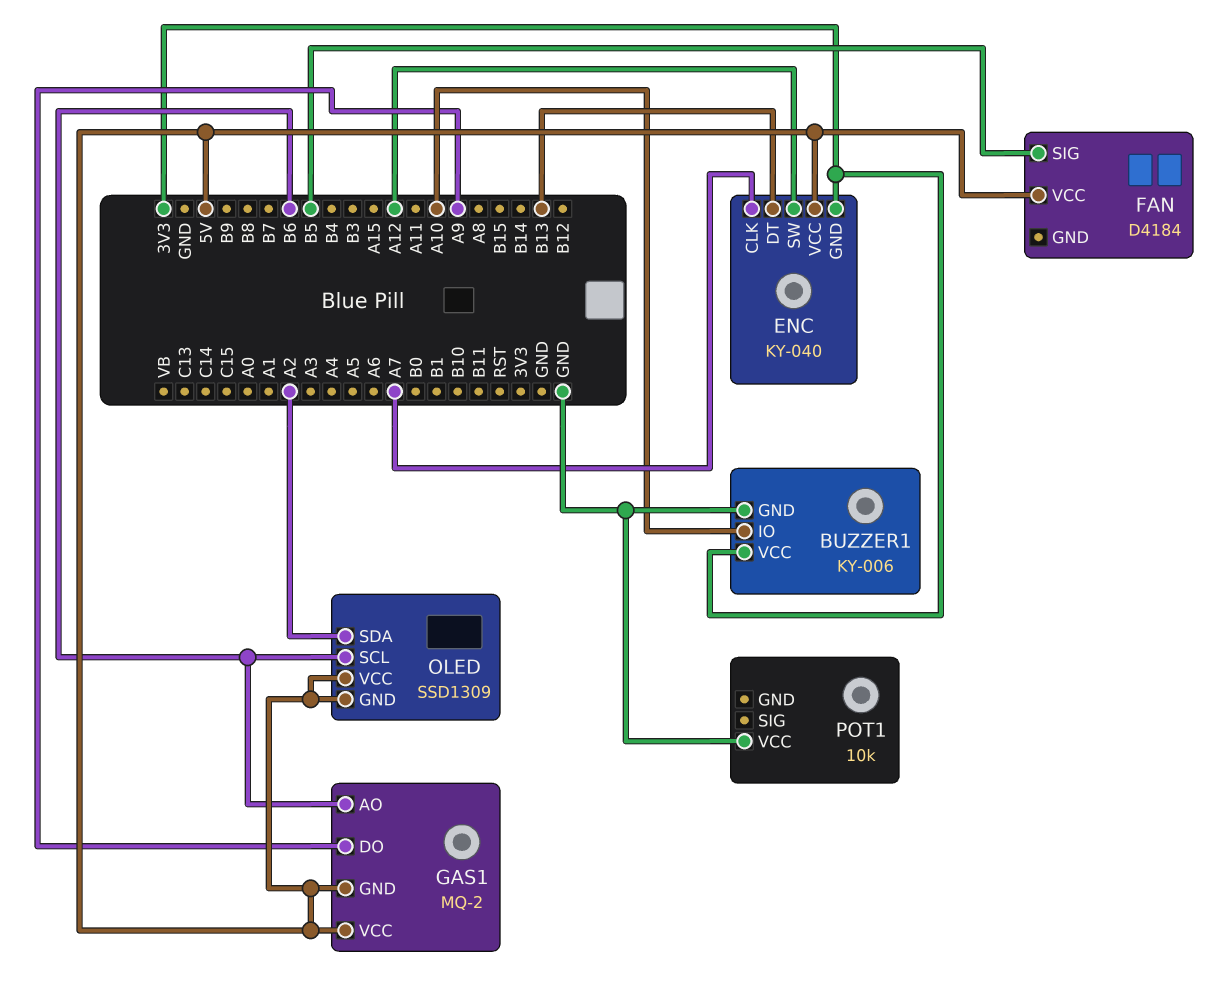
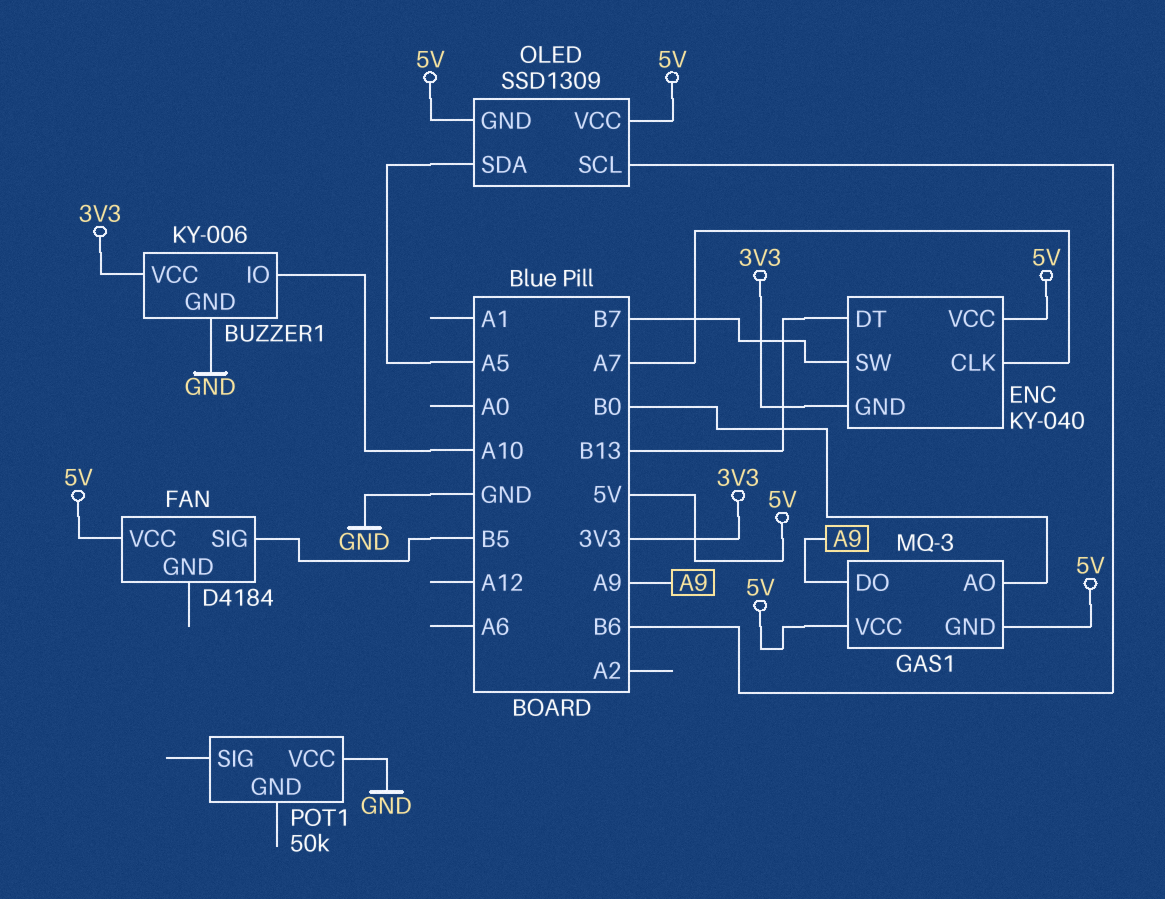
ENC pin SW: A12 -> B7
GAS1: MQ-2 -> MQ-3
GAS1 pin AO: B6 -> B0
OLED pin SDA: A2 -> A5
POT1: 10k -> 50k

